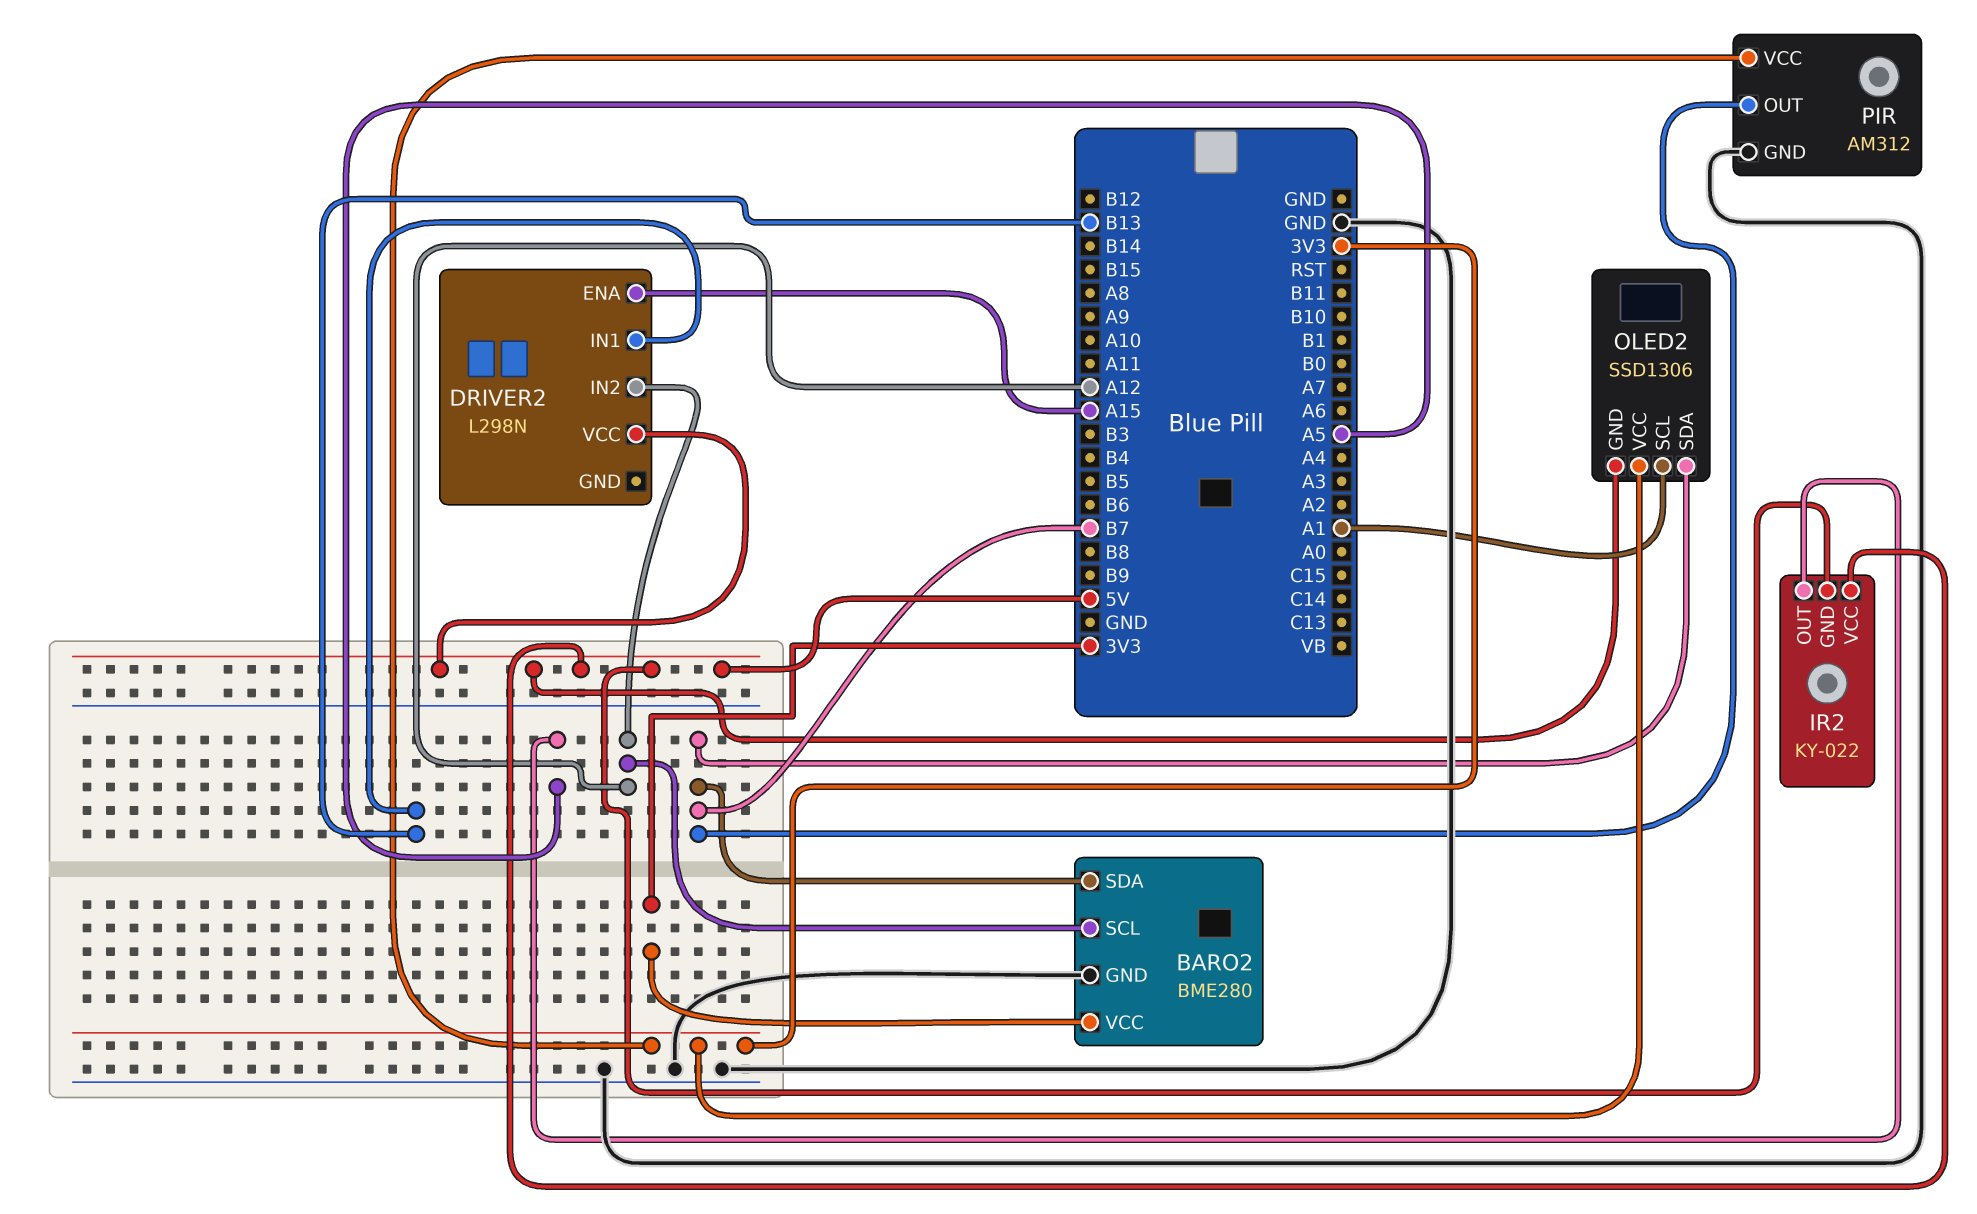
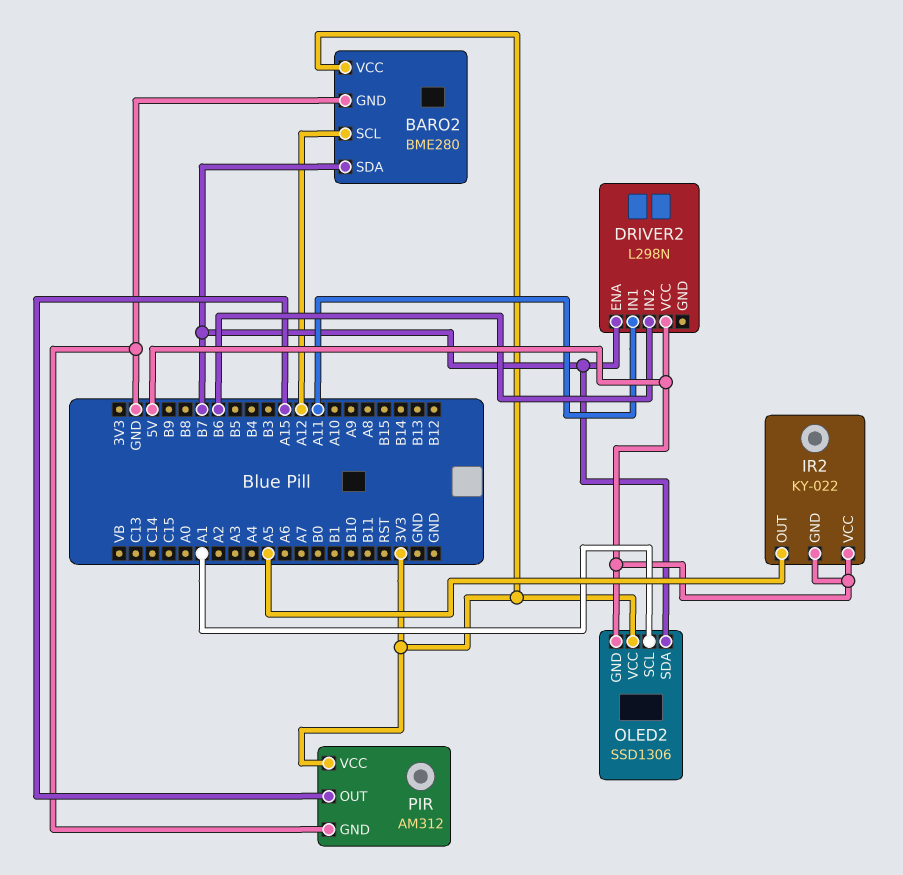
DRIVER2 pin ENA: A15 -> B7
DRIVER2 pin IN1: B13 -> A11
DRIVER2 pin IN2: A12 -> B6
PIR pin OUT: B7 -> A15

